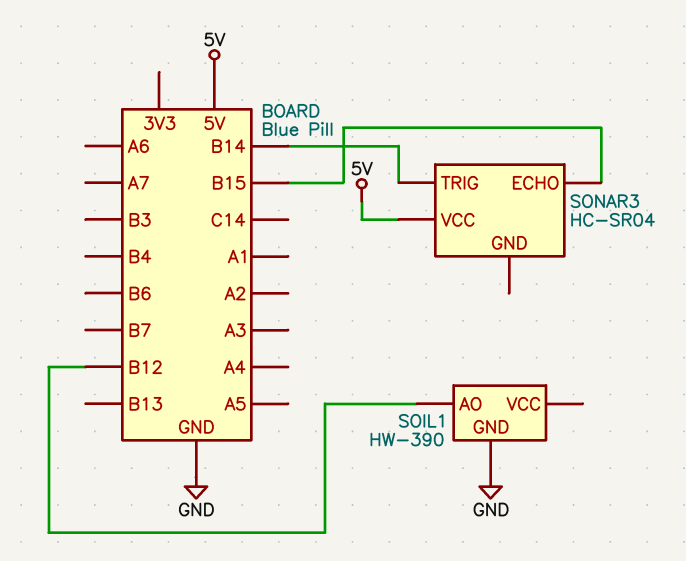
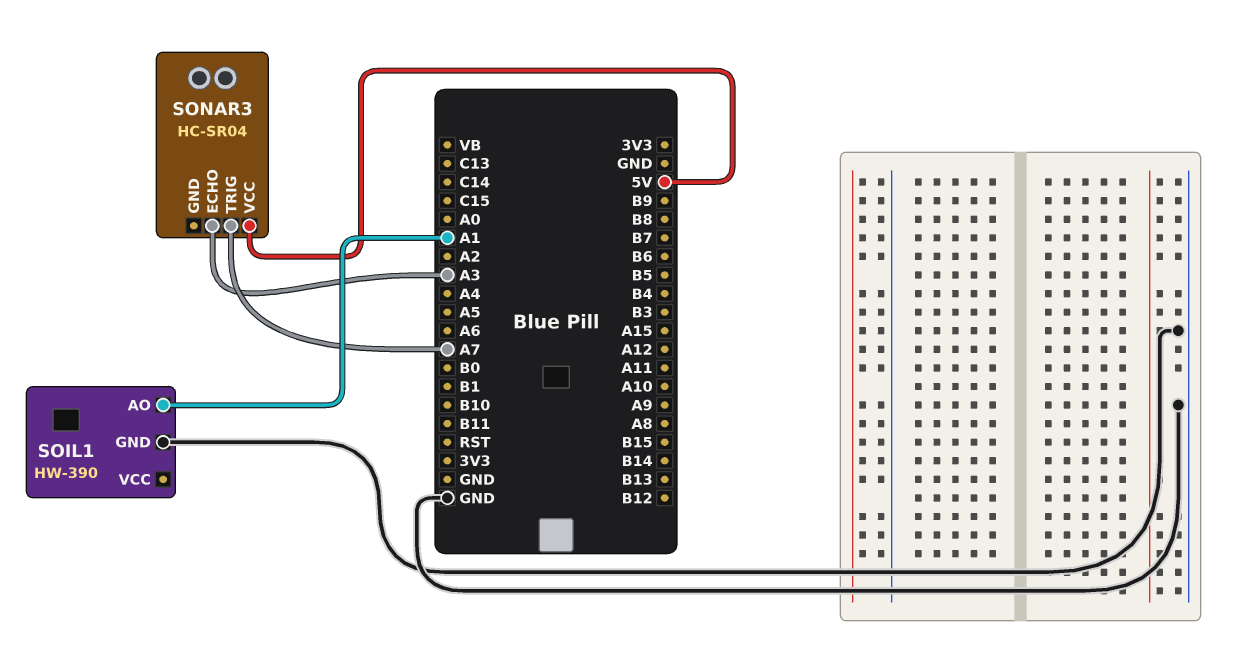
SOIL1 pin AO: B12 -> A1
SONAR3 pin ECHO: B15 -> A3
SONAR3 pin TRIG: B14 -> A7

